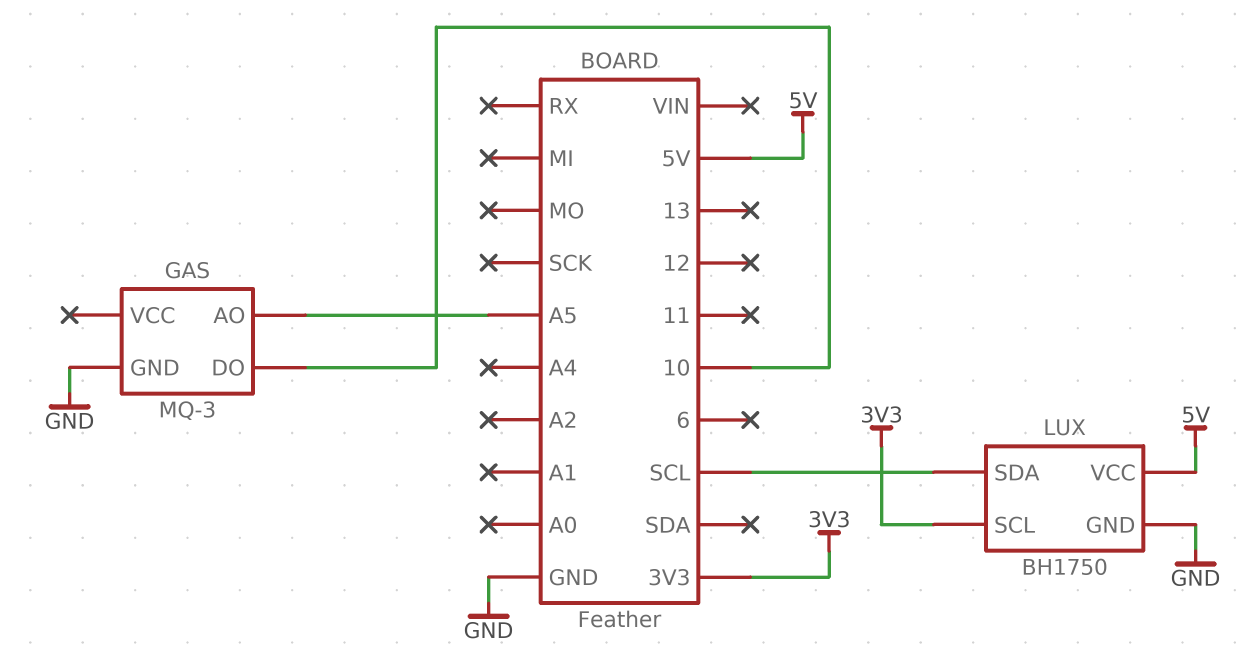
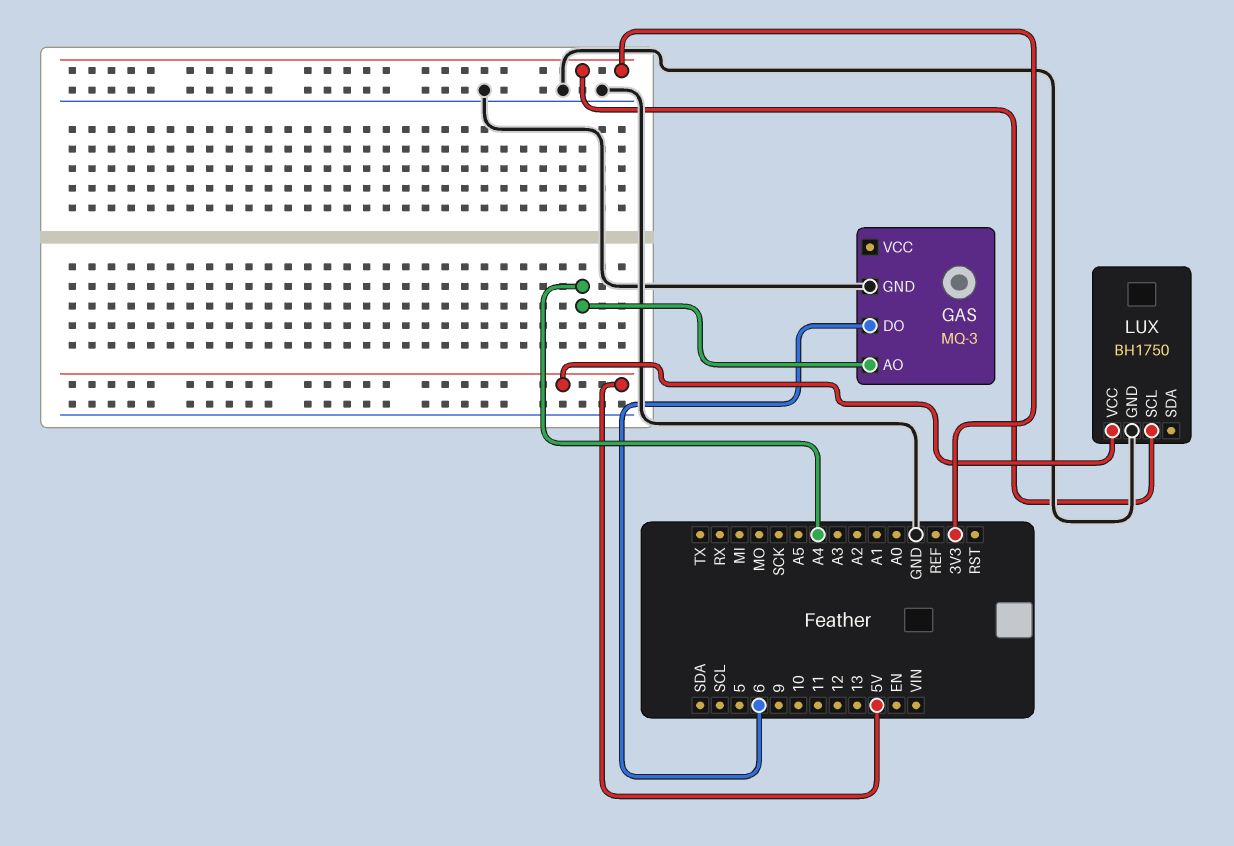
GAS pin AO: A5 -> A4
GAS pin DO: 10 -> 6
LUX pin SDA: SCL -> none

